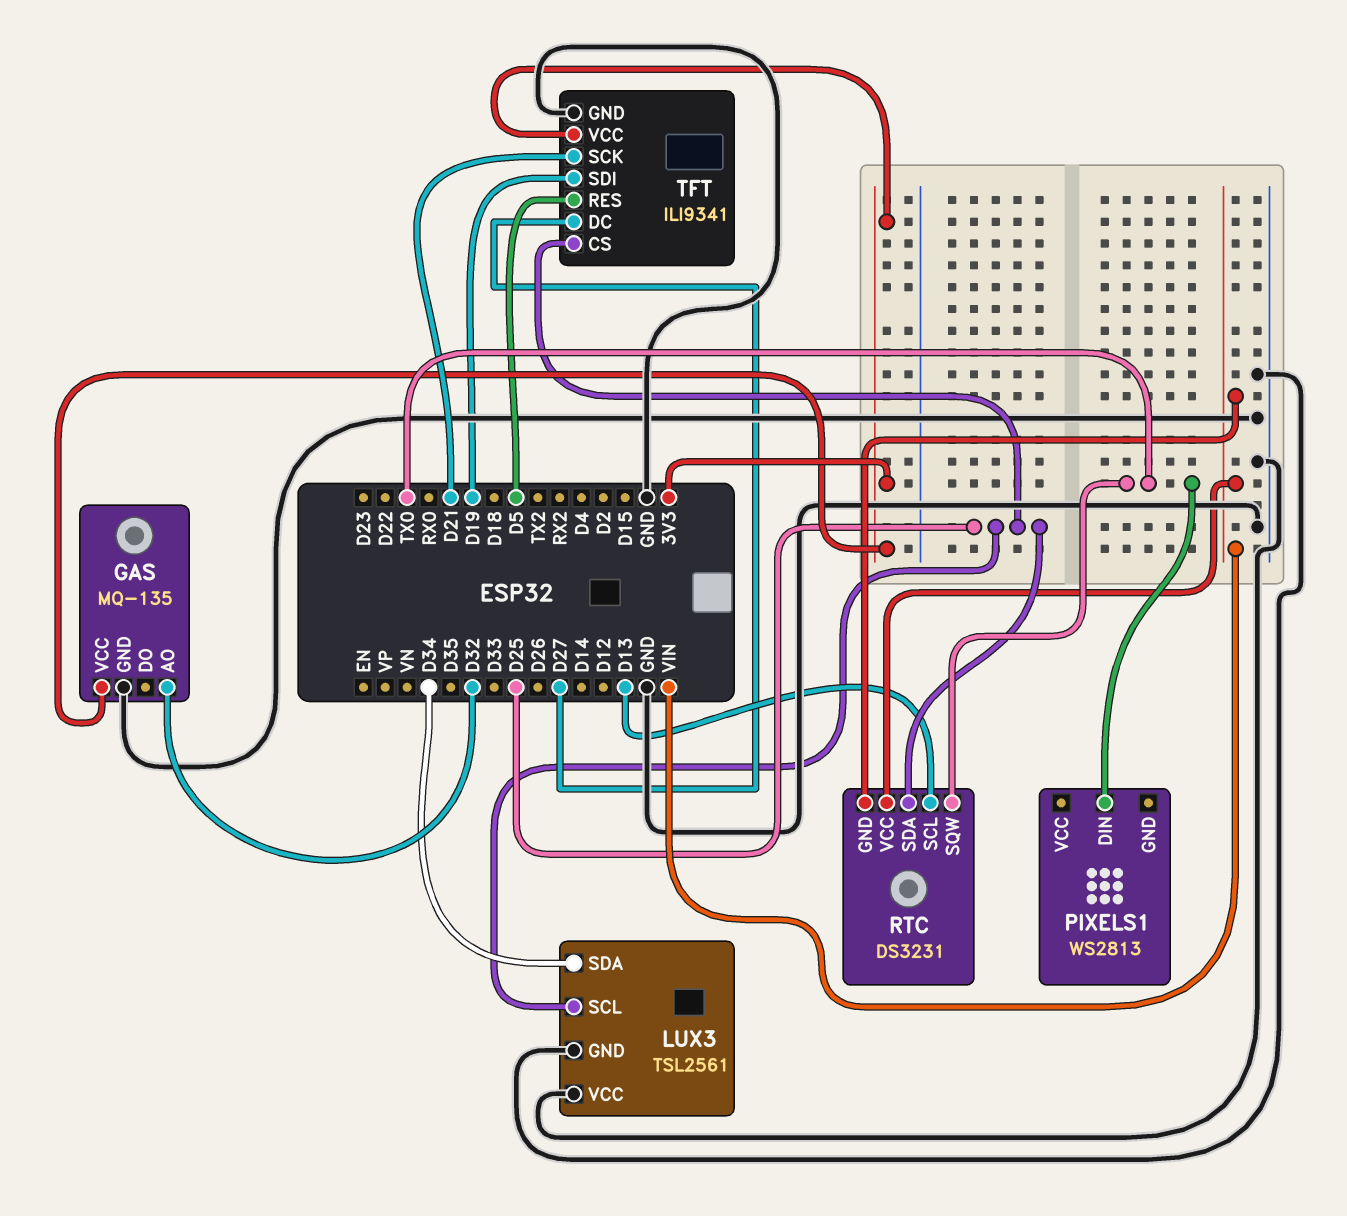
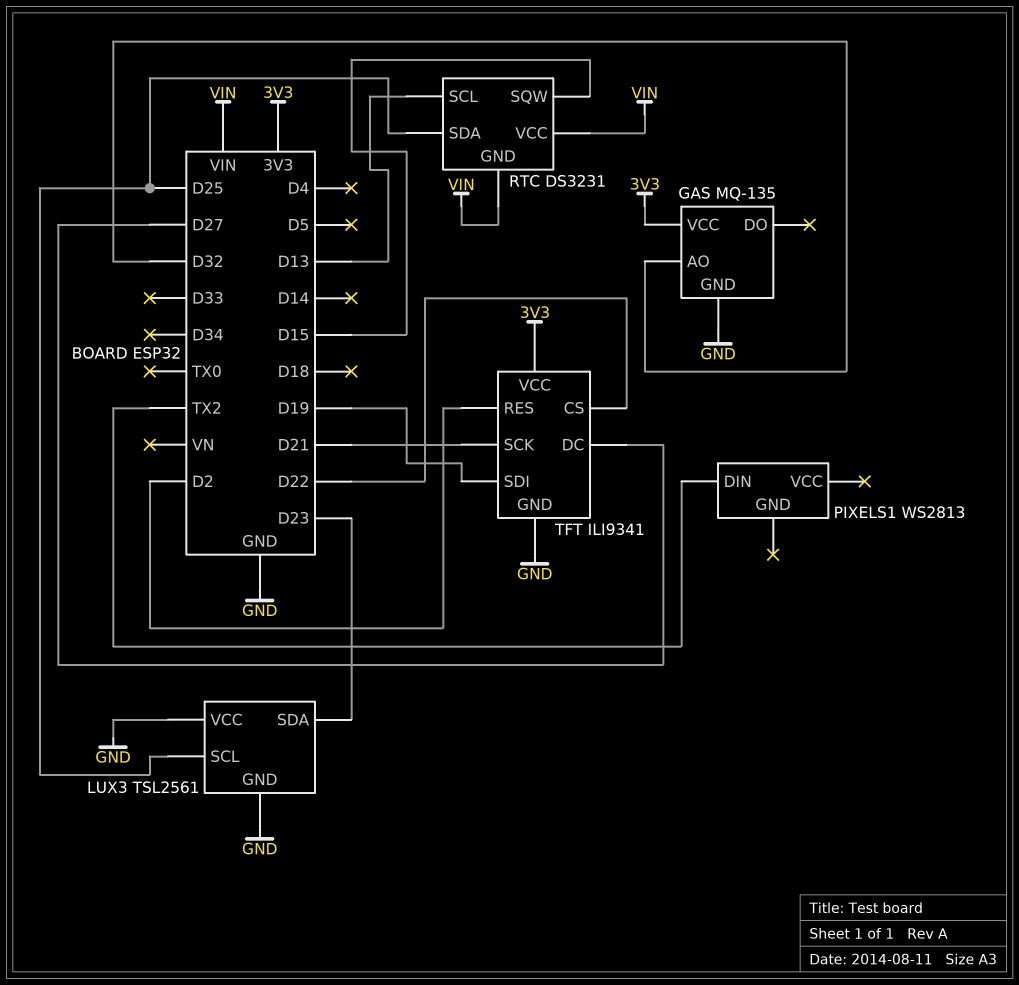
LUX3 pin SDA: D34 -> D23
PIXELS1 pin DIN: TX0 -> TX2
RTC pin SQW: TX0 -> D15
TFT pin CS: D25 -> D22
TFT pin RES: D5 -> D2

